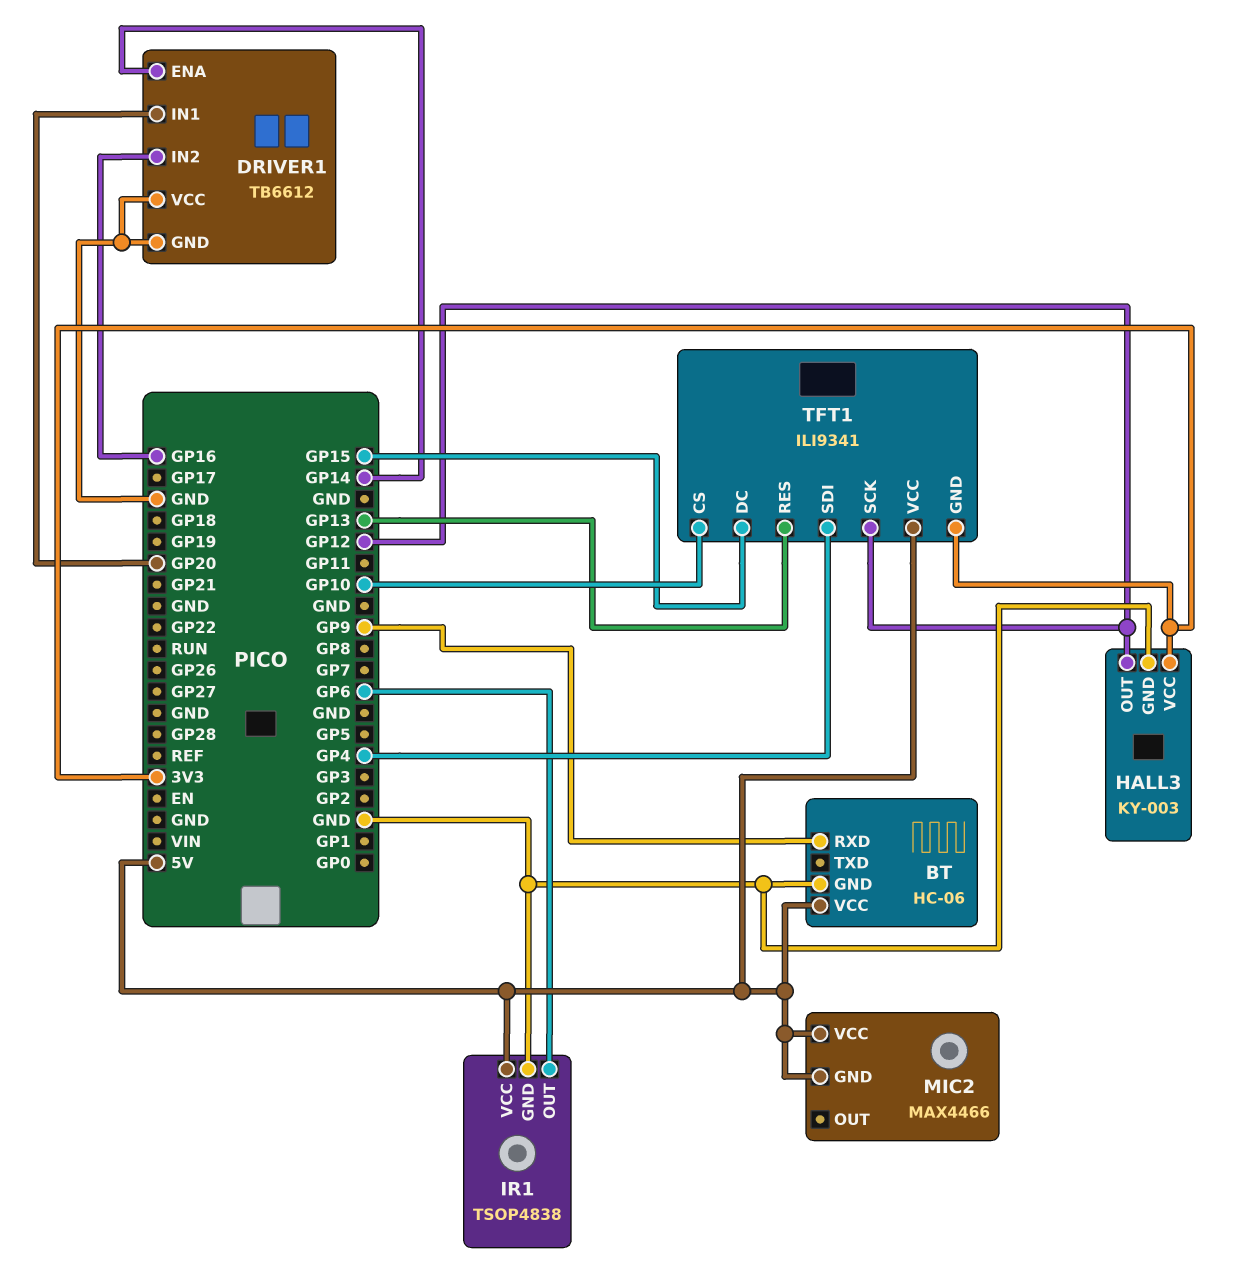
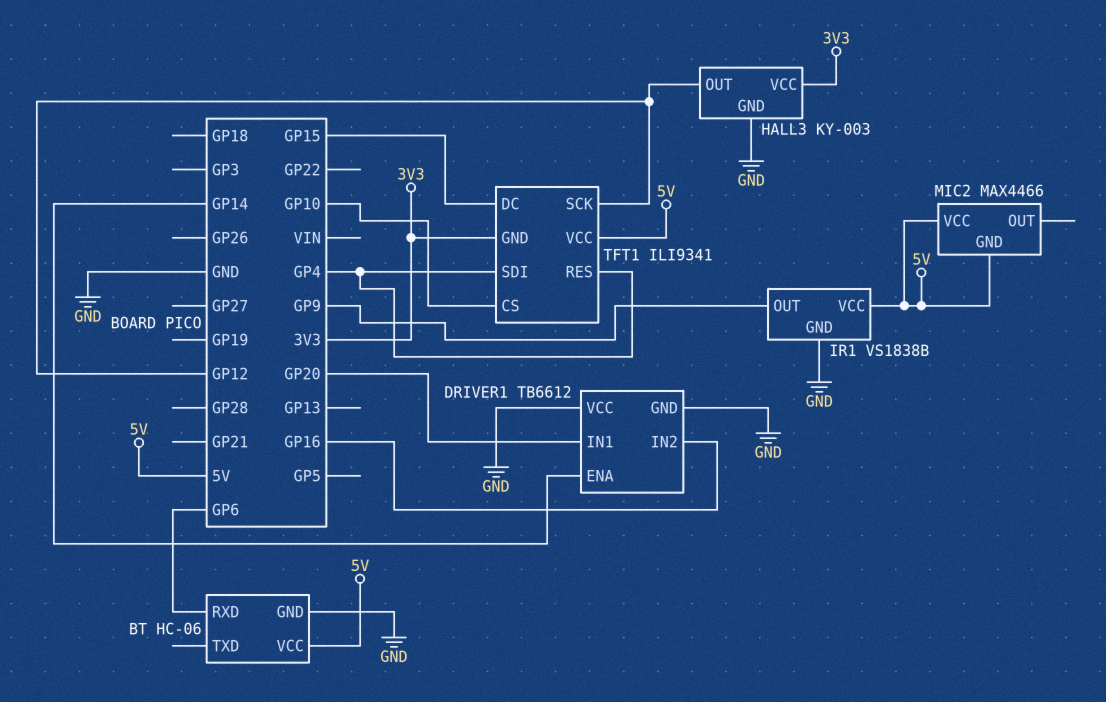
BT pin RXD: GP9 -> GP6
IR1: TSOP4838 -> VS1838B
IR1 pin OUT: GP6 -> GP9
TFT1 pin RES: GP13 -> GP4

